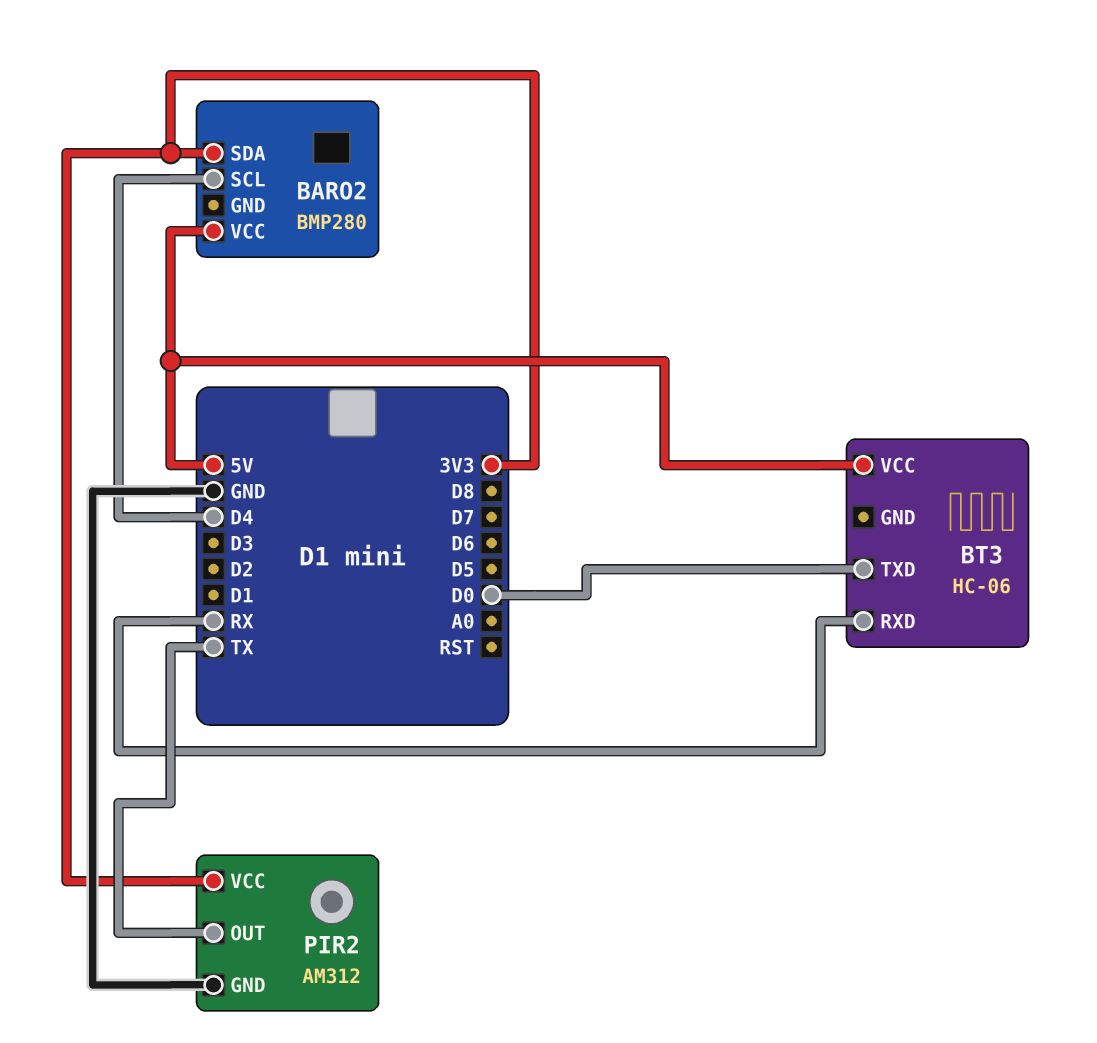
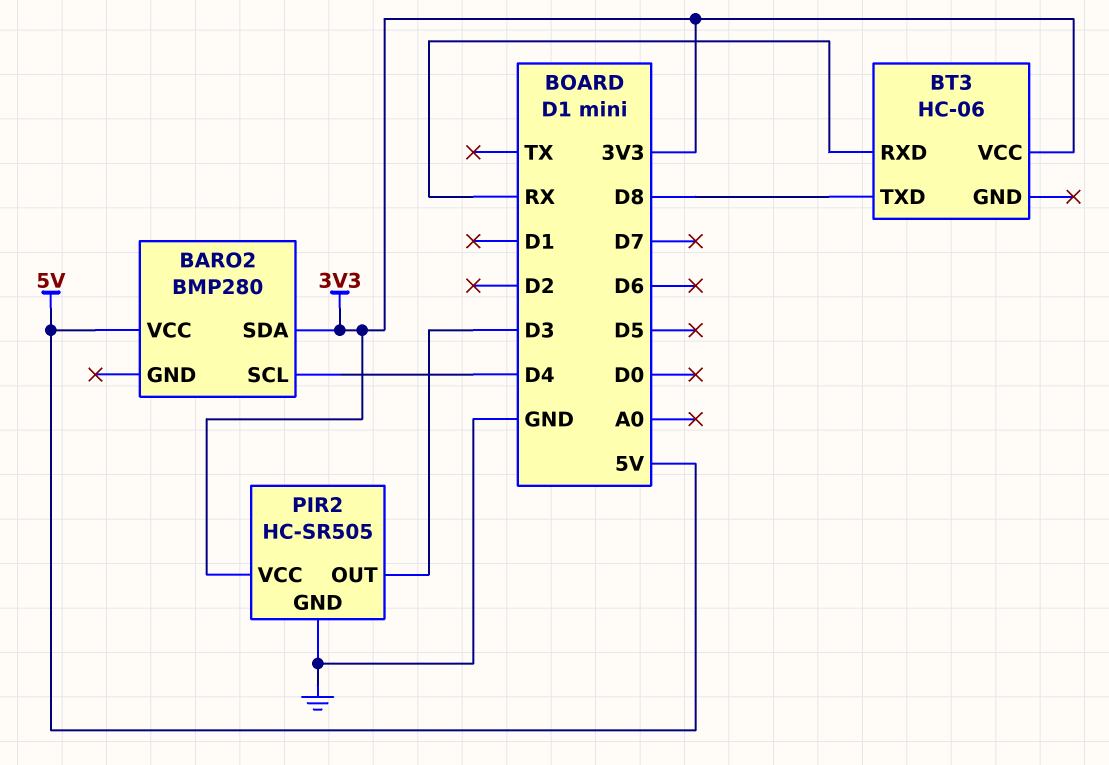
BT3 pin TXD: D0 -> D8
BT3 pin VCC: 5V -> 3V3
PIR2: AM312 -> HC-SR505
PIR2 pin OUT: TX -> D3

